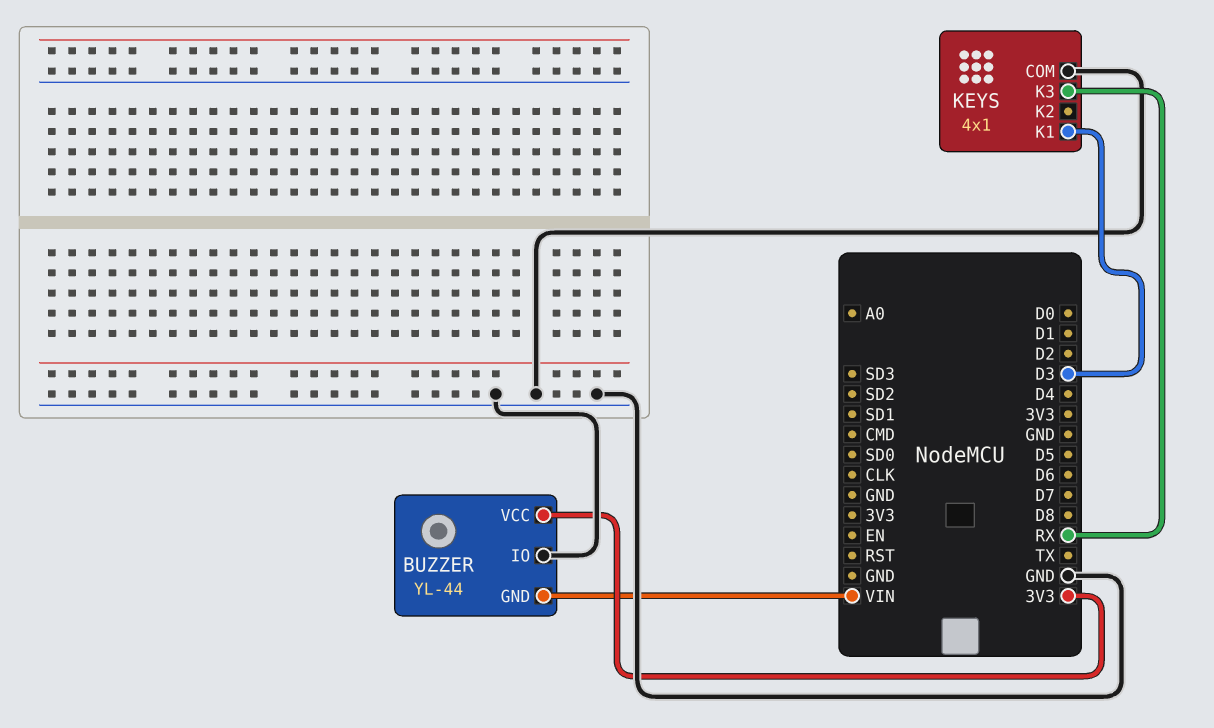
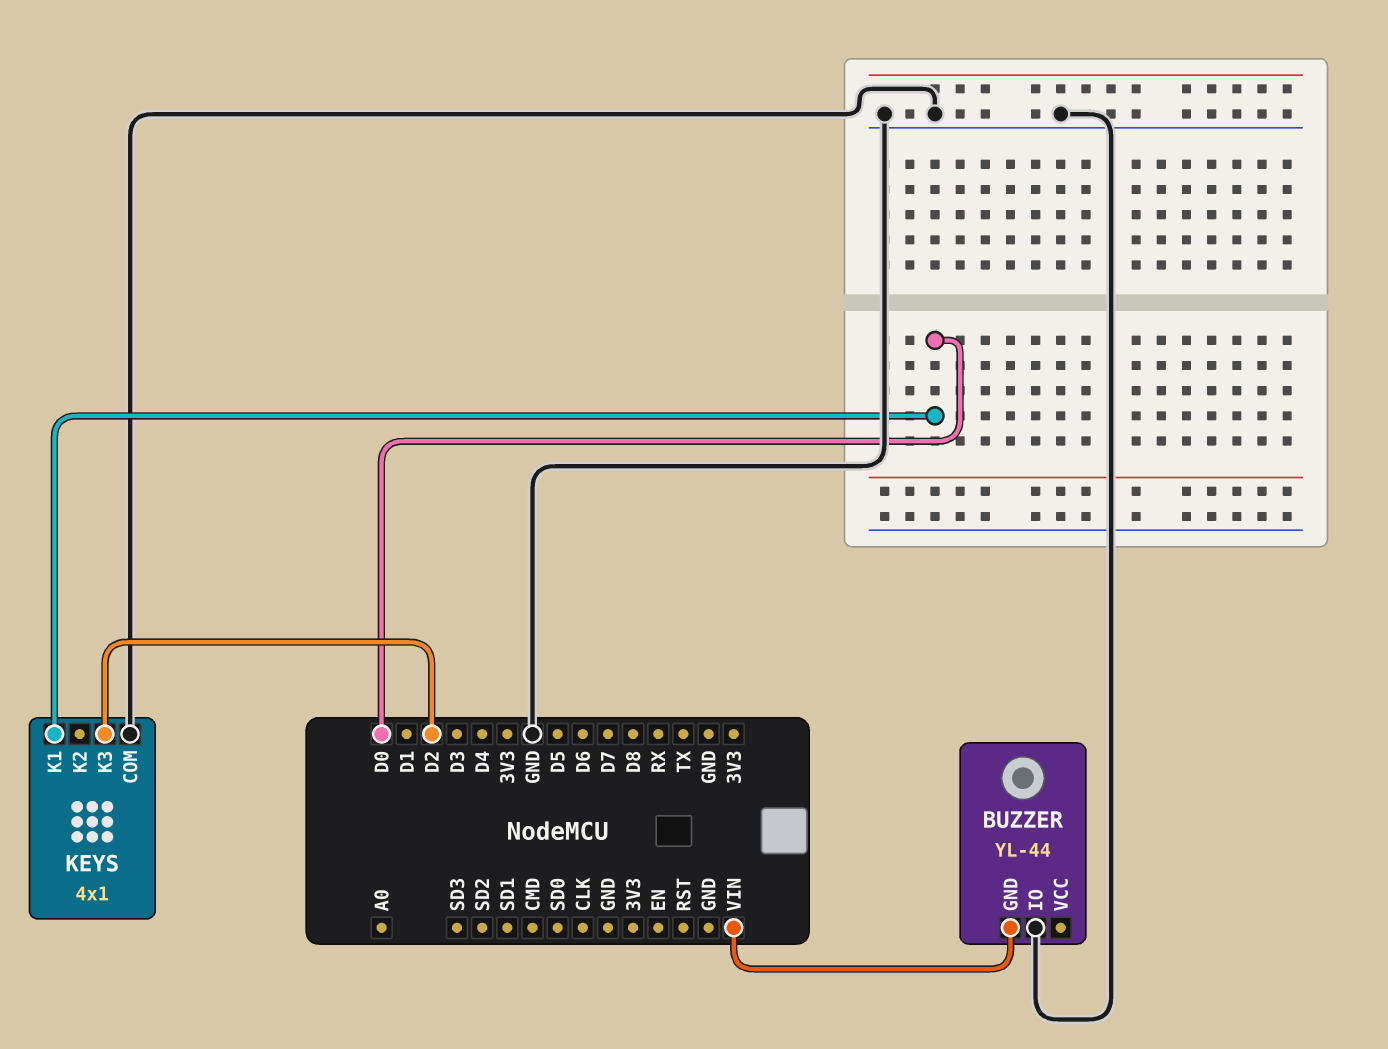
BUZZER pin VCC: 3V3 -> none
KEYS pin K1: D3 -> D0
KEYS pin K3: RX -> D2

